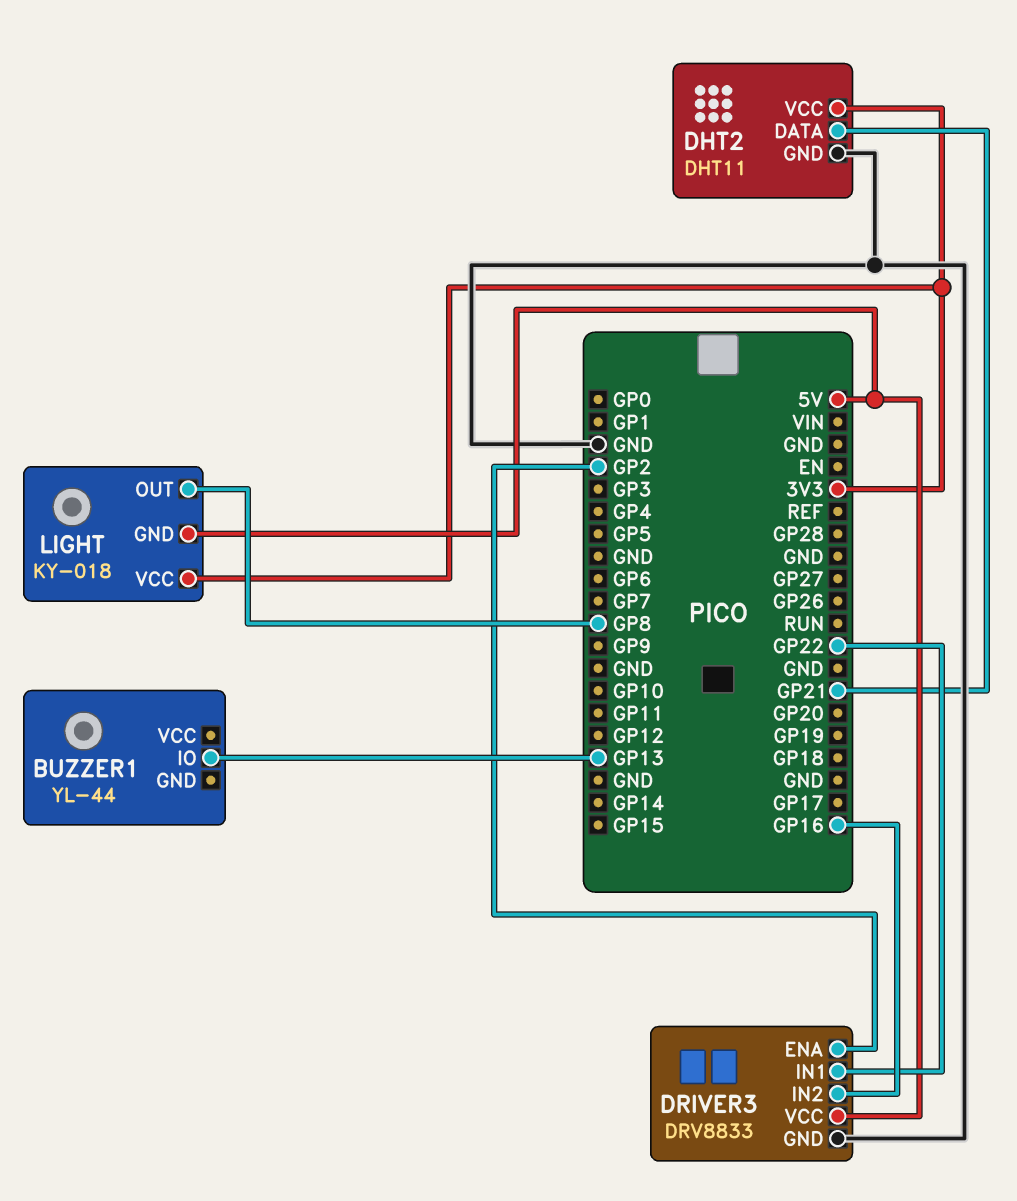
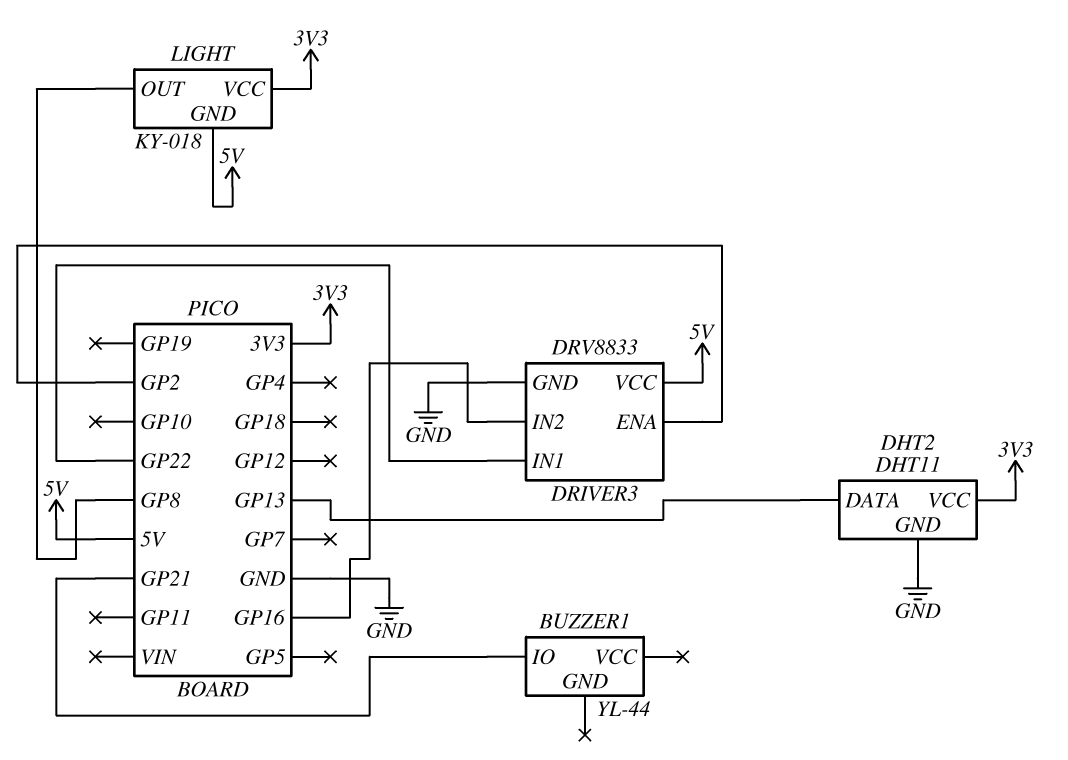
BUZZER1 pin IO: GP13 -> GP21
DHT2 pin DATA: GP21 -> GP13

